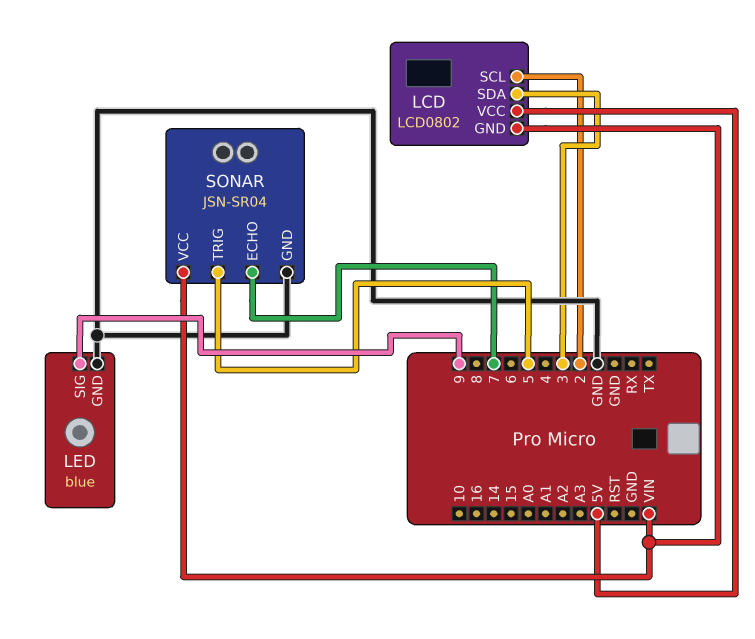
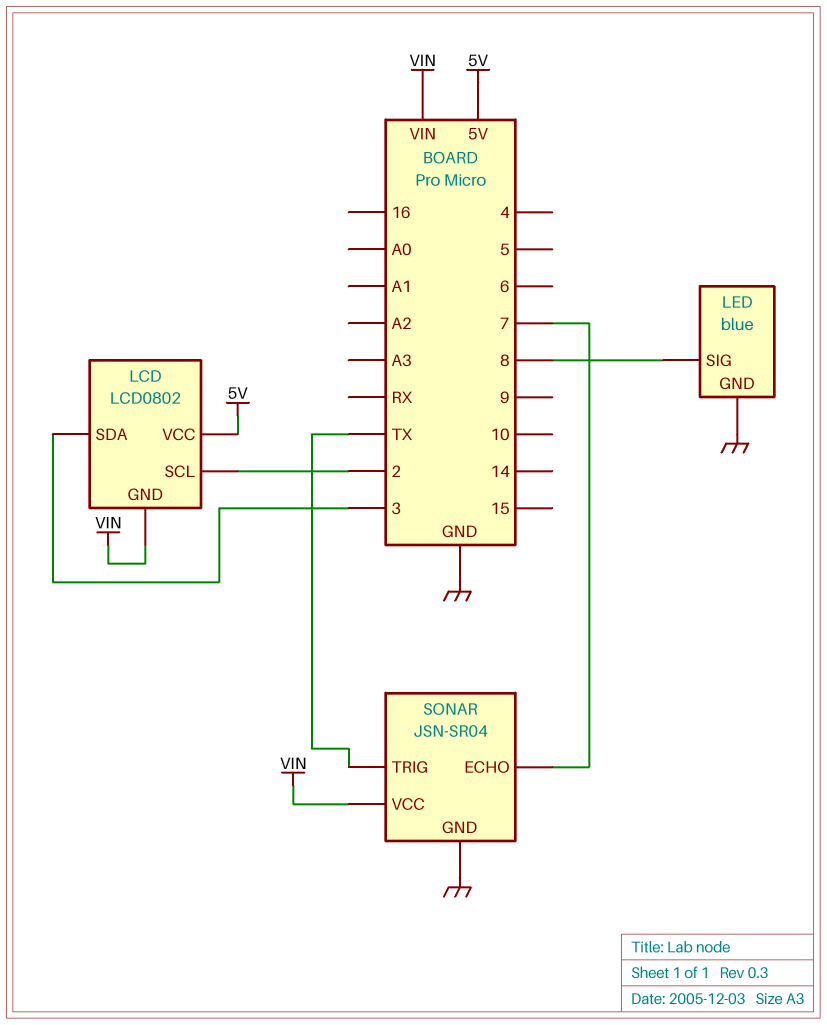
LED pin SIG: 9 -> 8
SONAR pin TRIG: 5 -> TX

